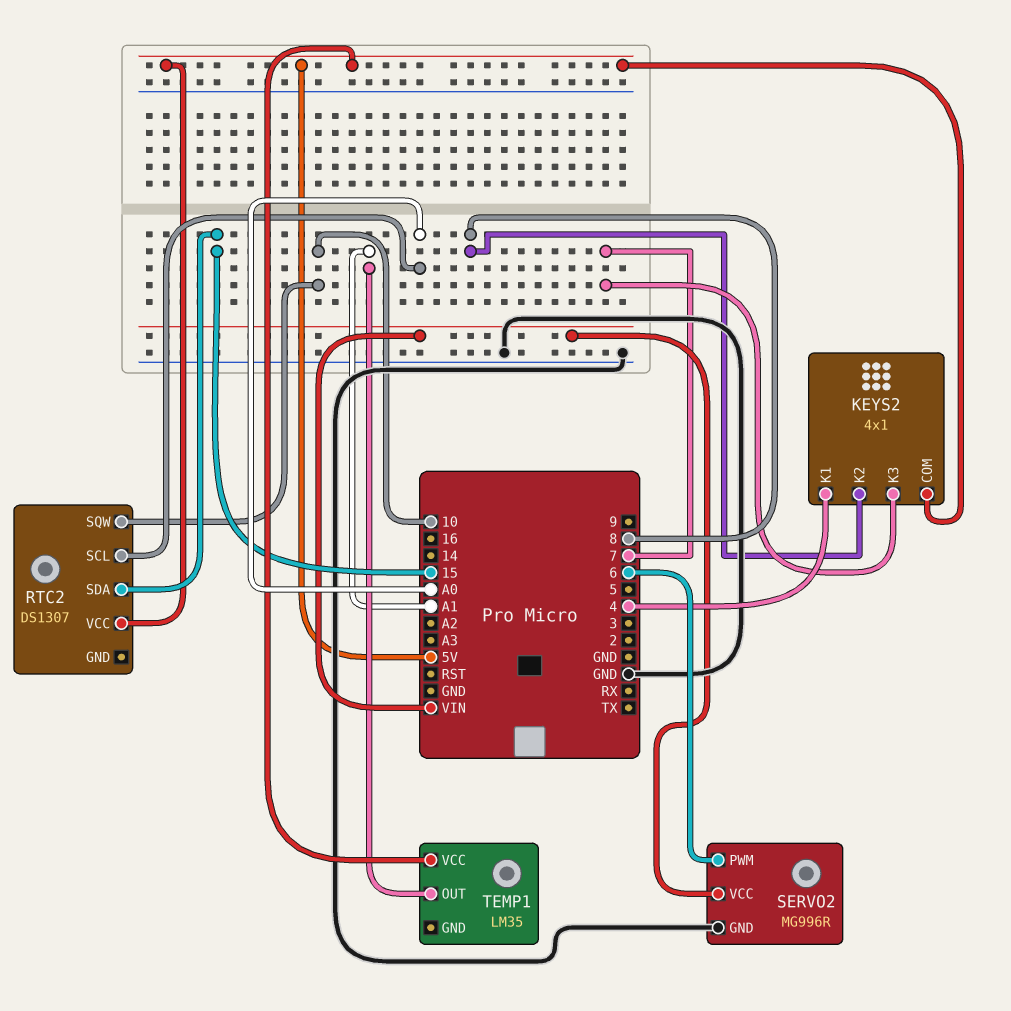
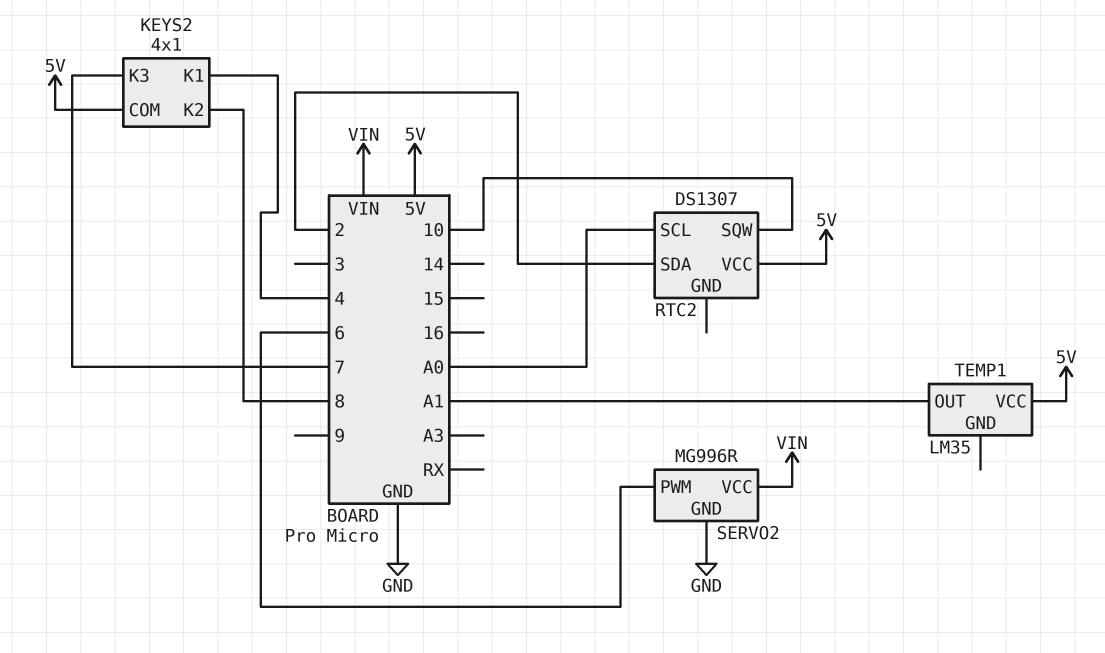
RTC2 pin SDA: 15 -> 2

